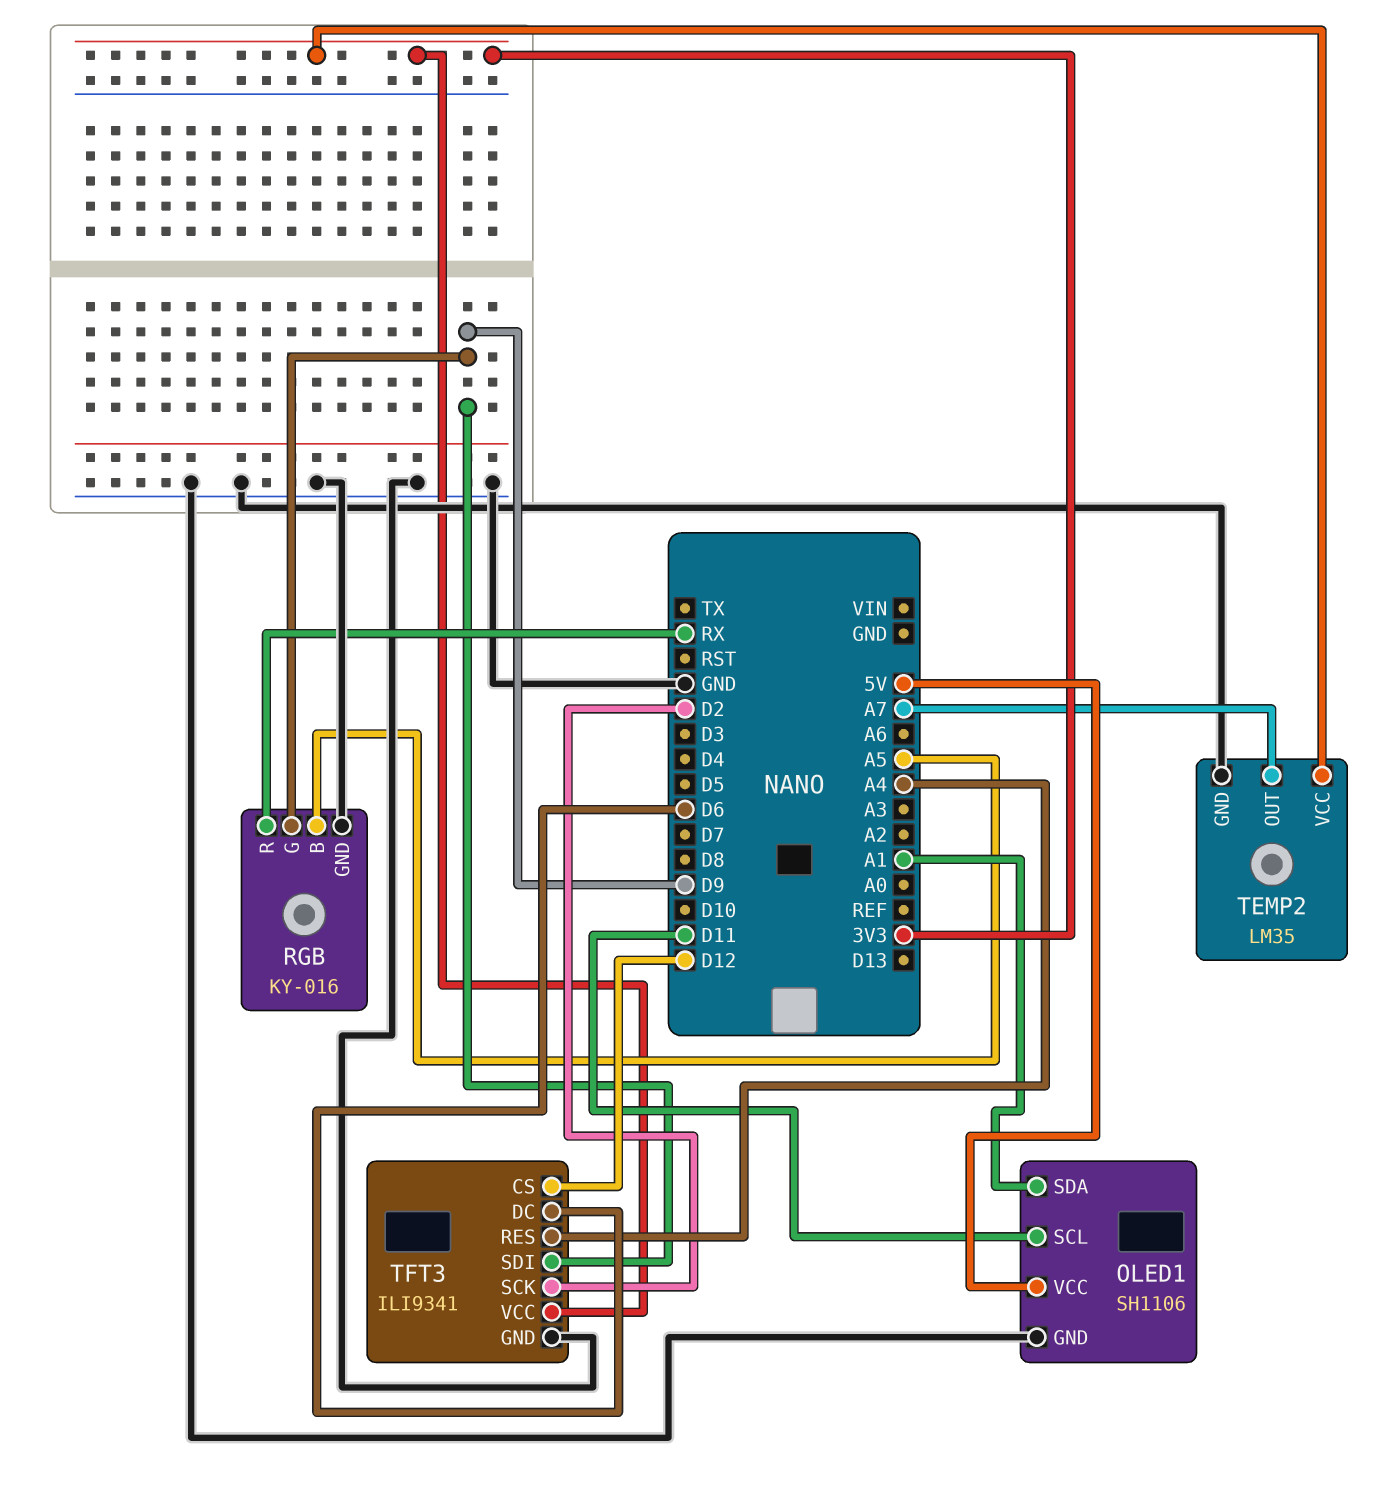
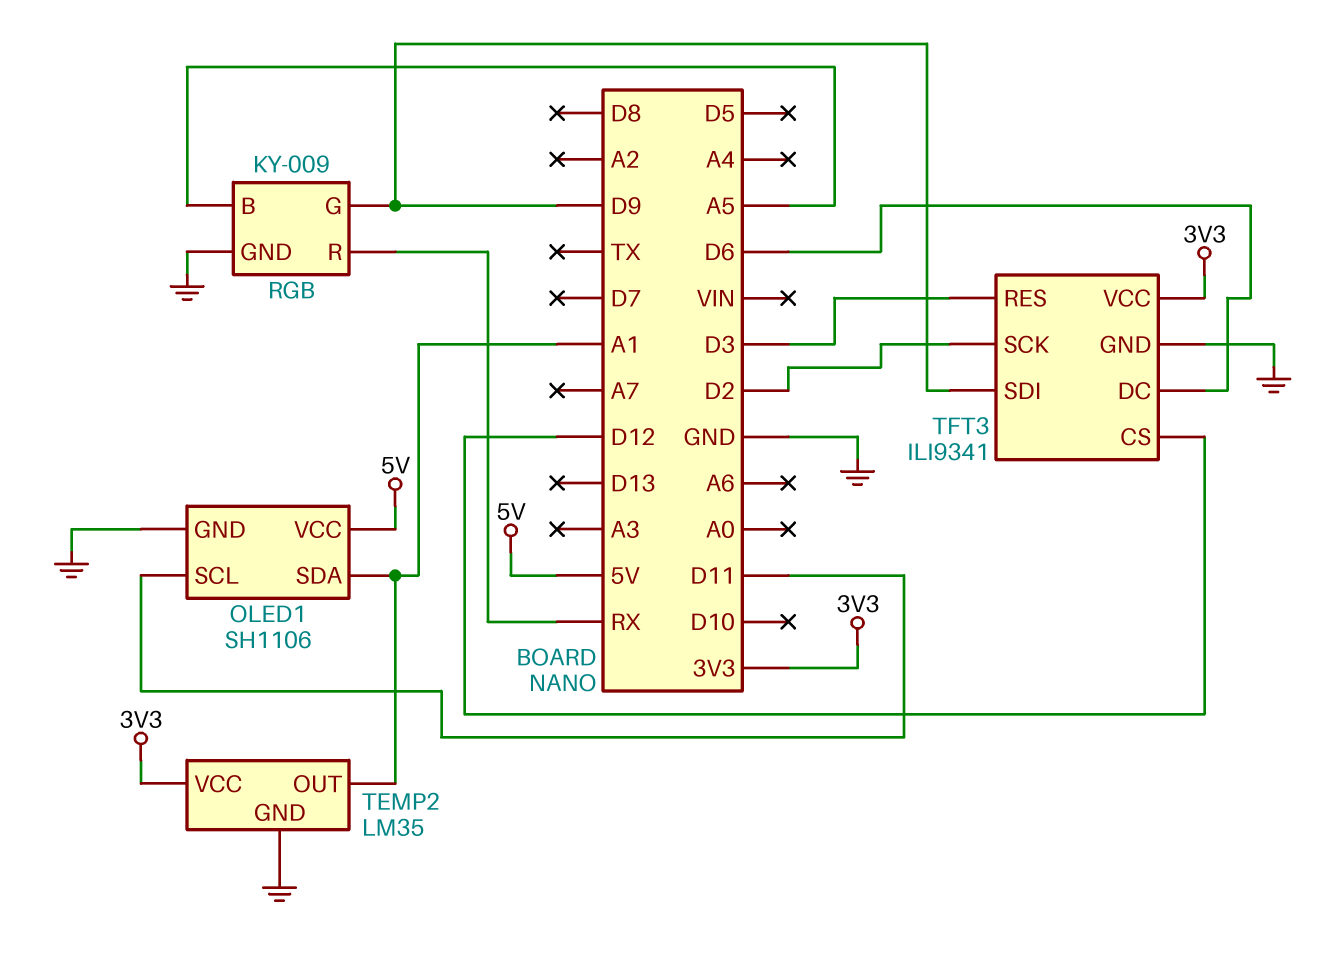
RGB: KY-016 -> KY-009
TEMP2 pin OUT: A7 -> A1
TFT3 pin RES: A4 -> D3

